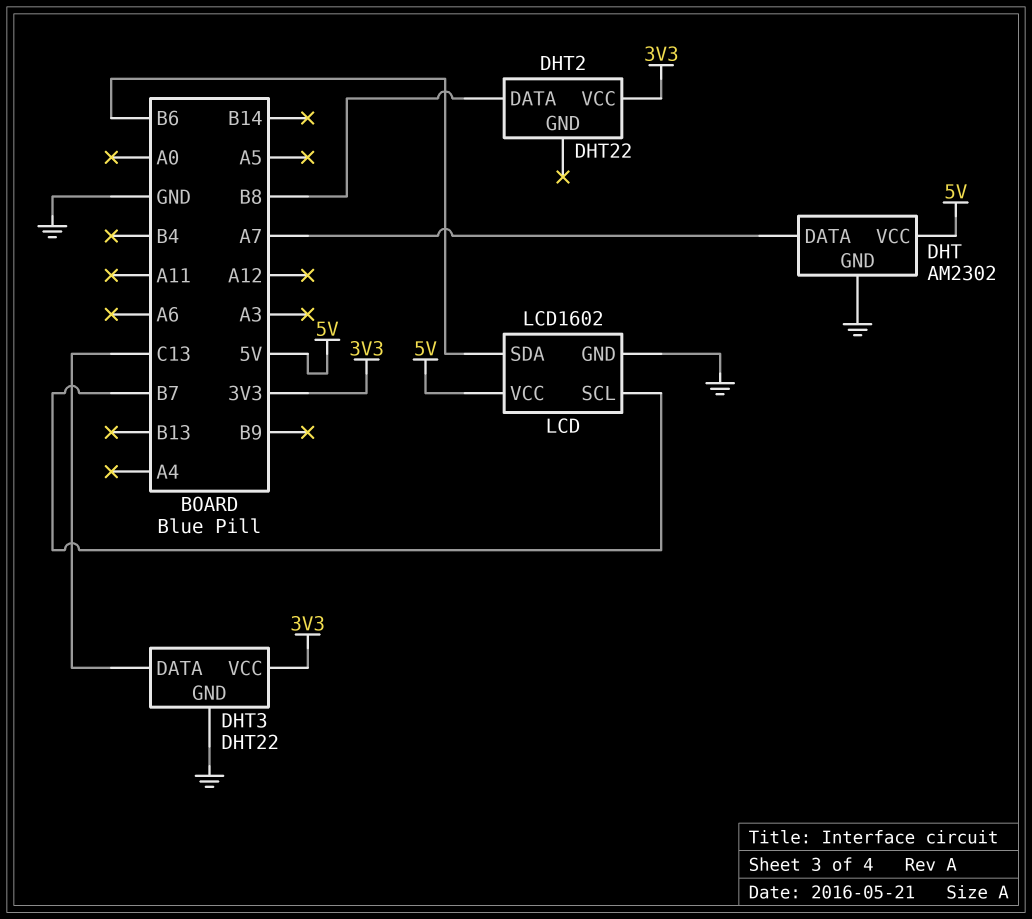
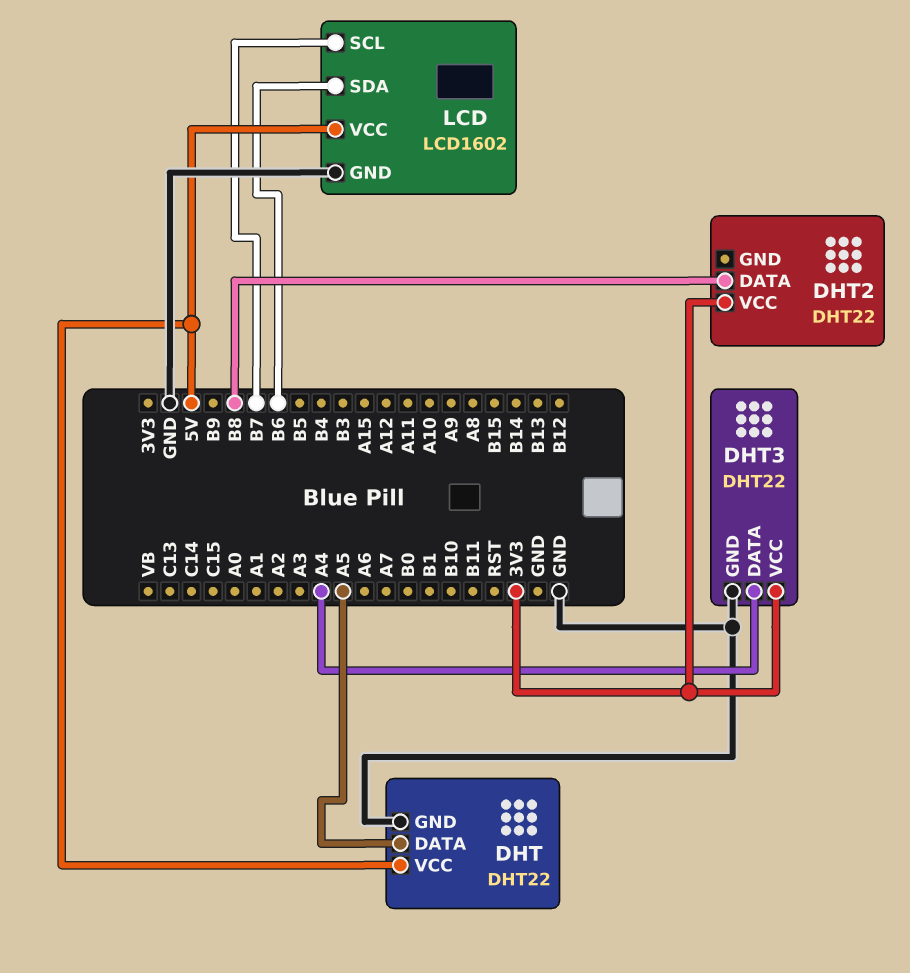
DHT: AM2302 -> DHT22
DHT pin DATA: A7 -> A5
DHT3 pin DATA: C13 -> A4

